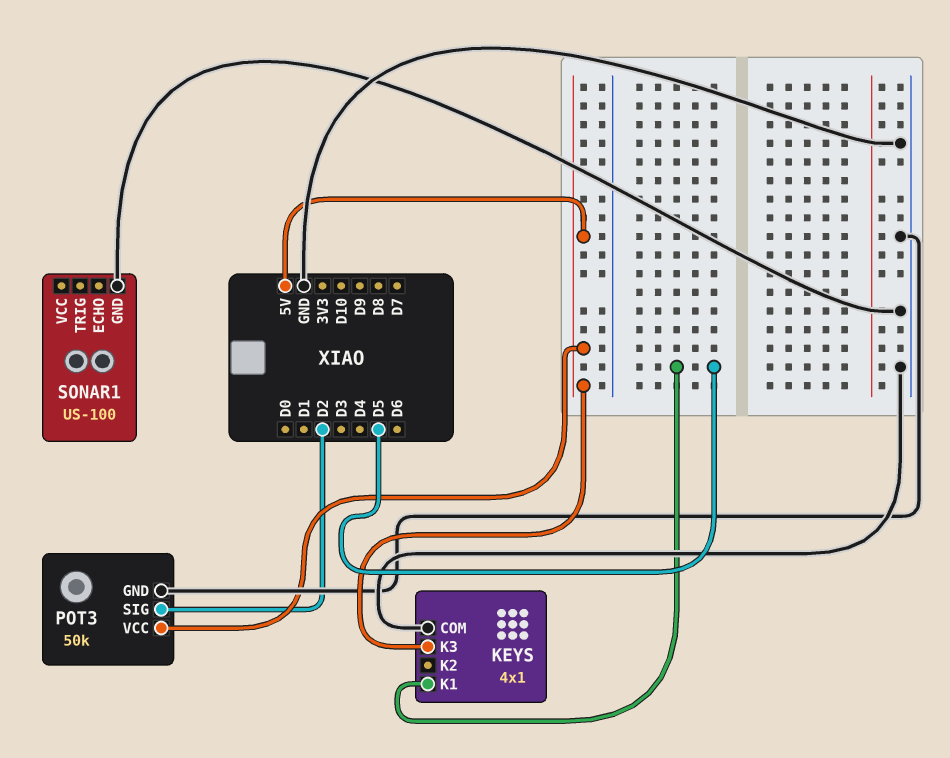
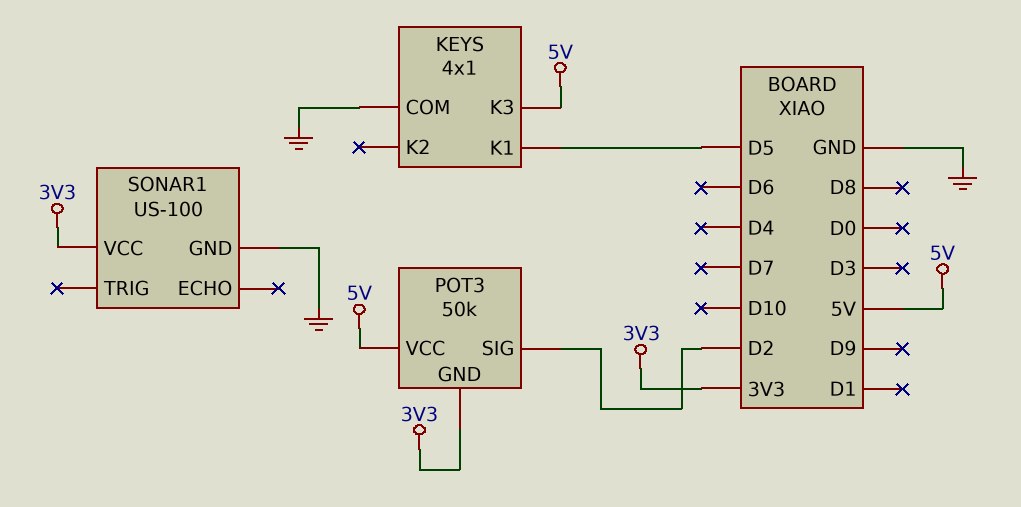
POT3 pin GND: GND -> 3V3
SONAR1 pin VCC: none -> 3V3

